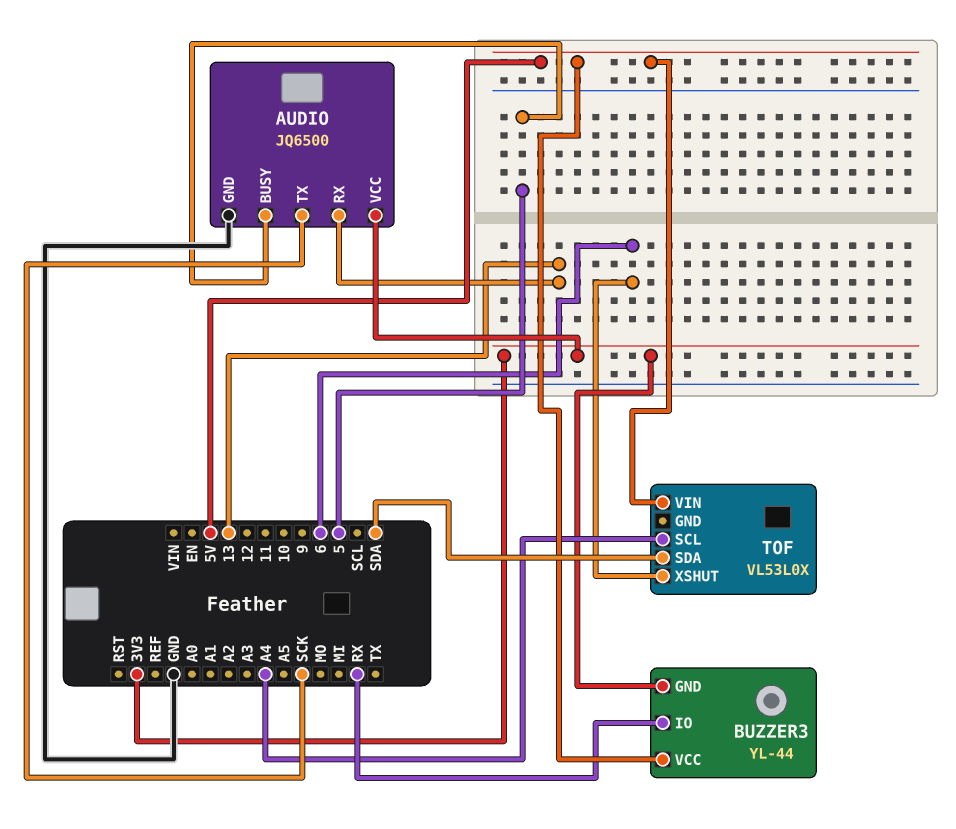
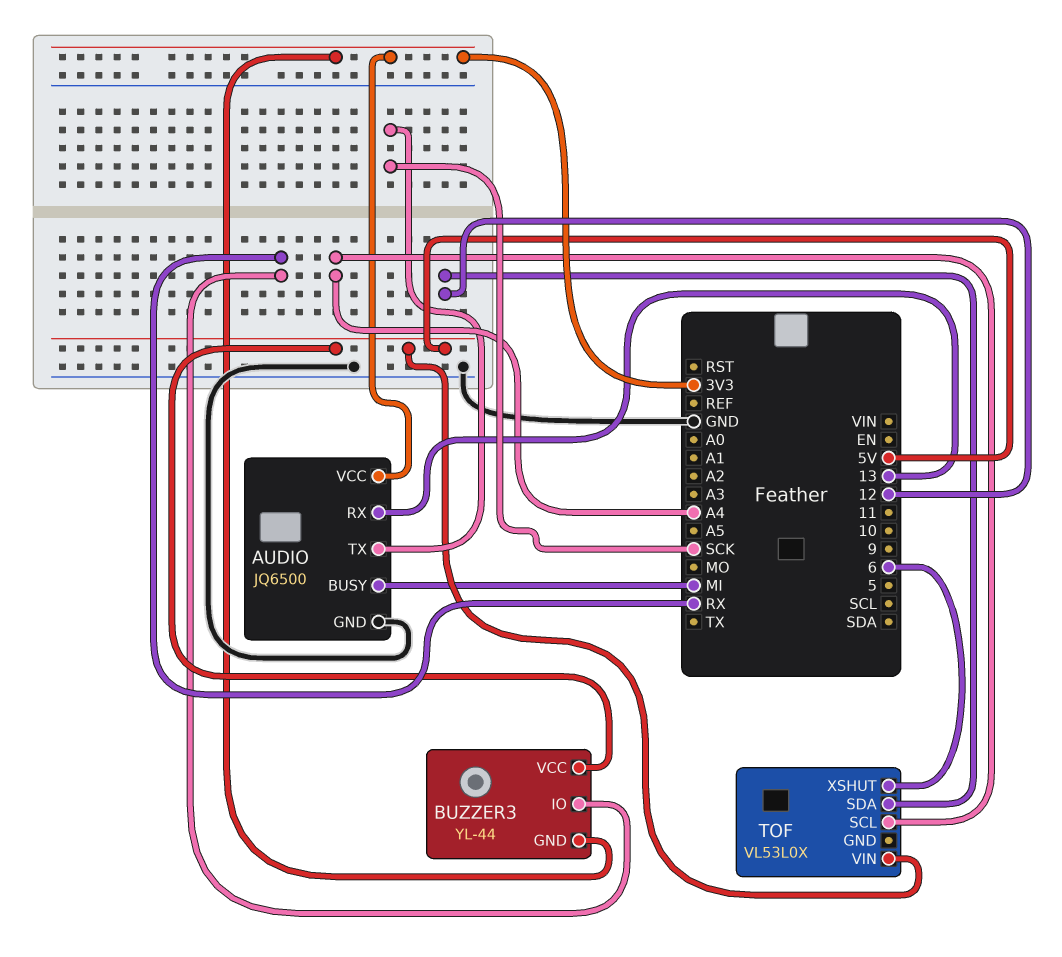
AUDIO pin BUSY: 5 -> MI
TOF pin SDA: SDA -> 12

